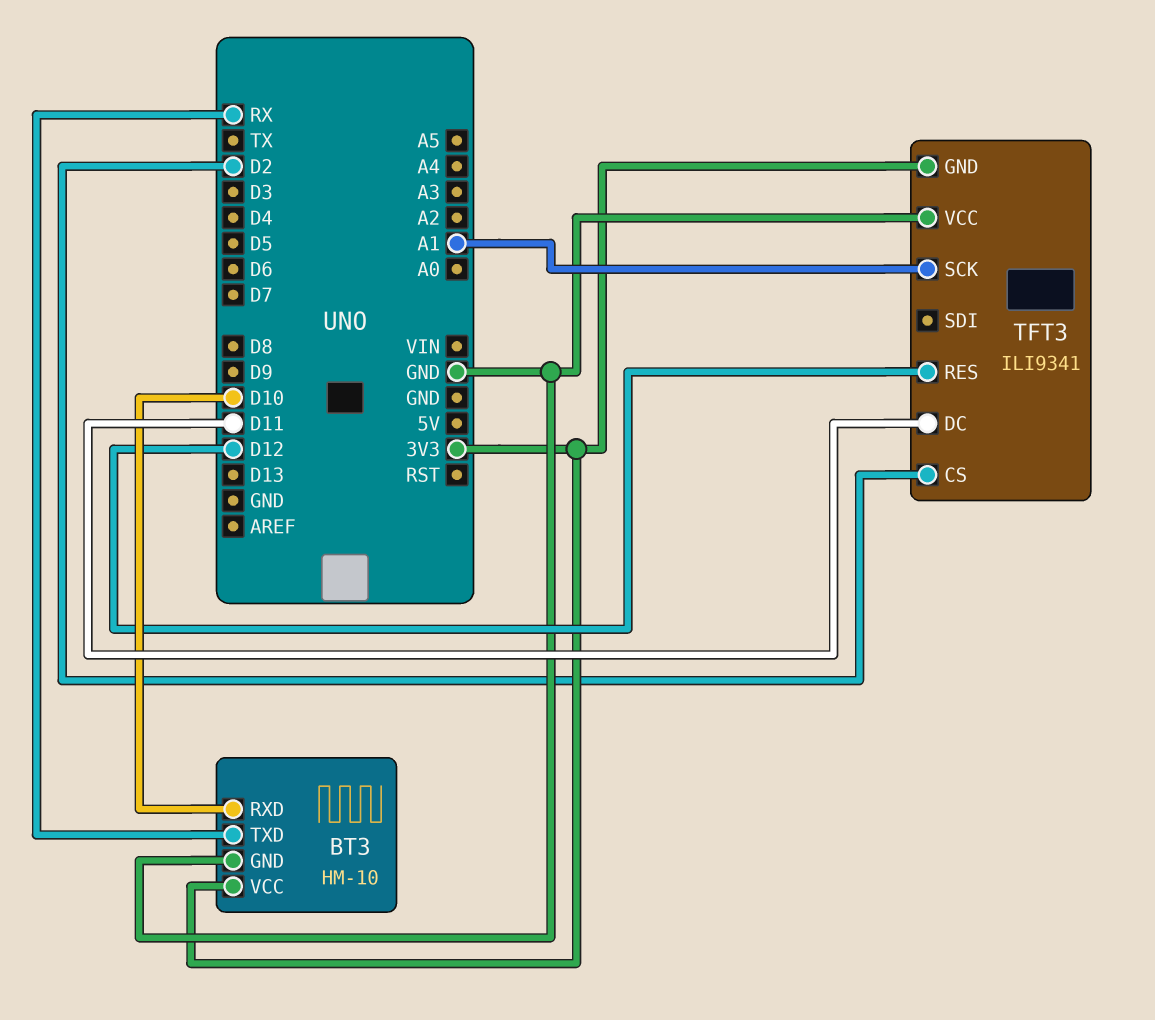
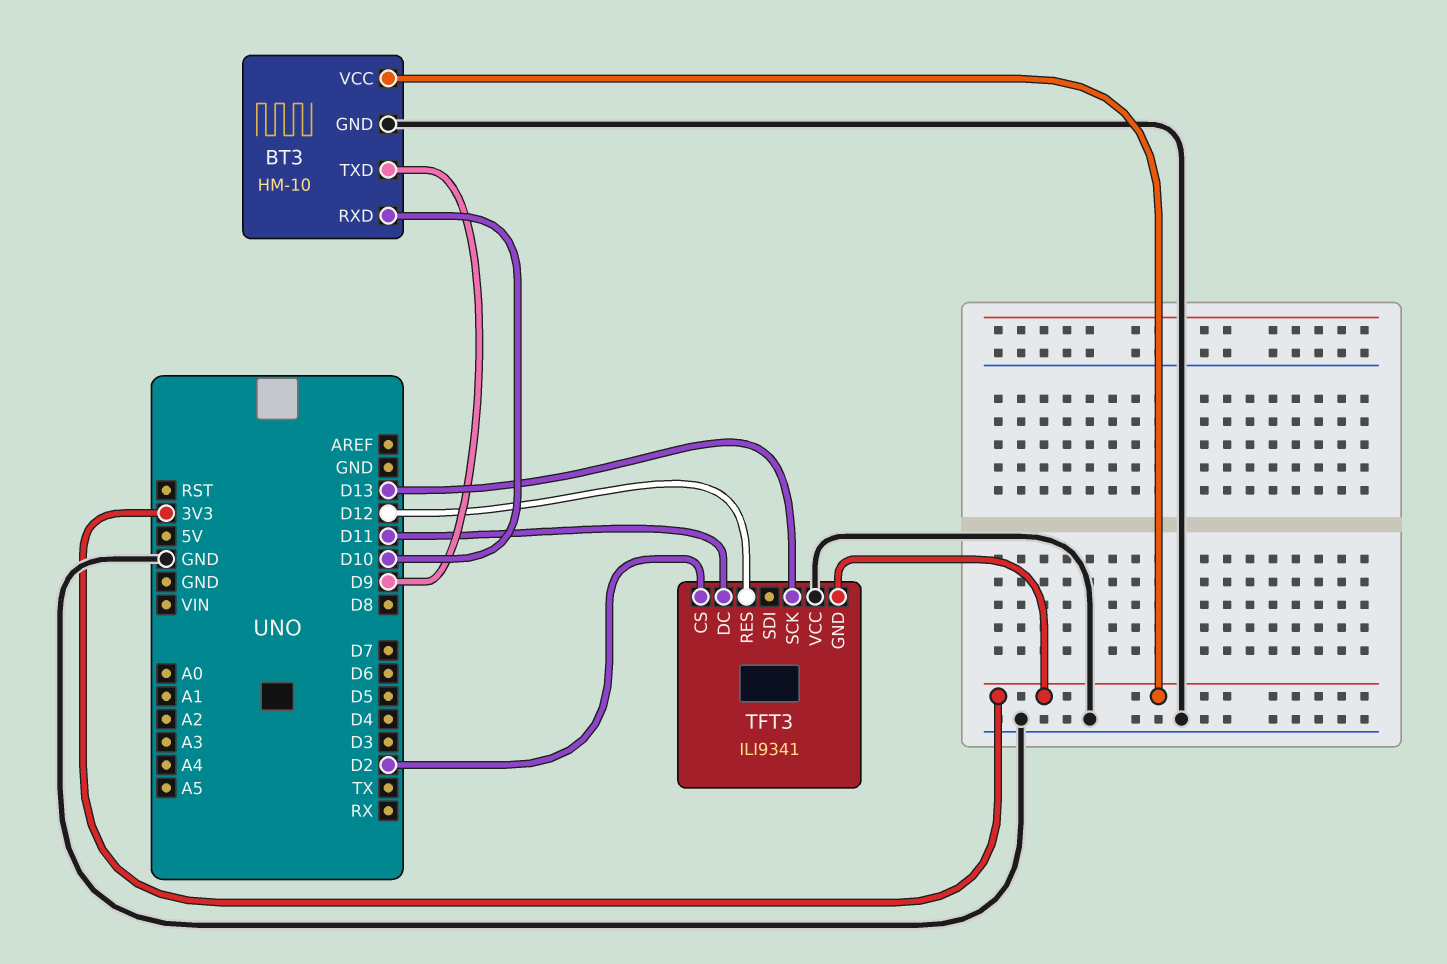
BT3 pin TXD: RX -> D9
TFT3 pin SCK: A1 -> D13

